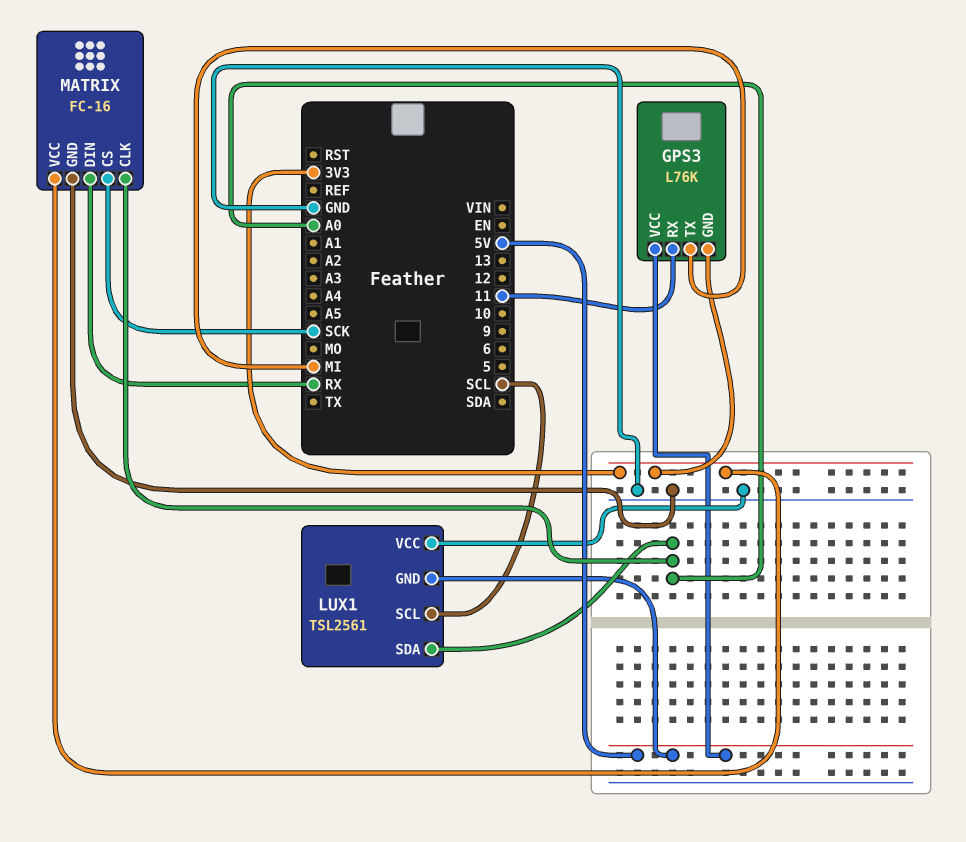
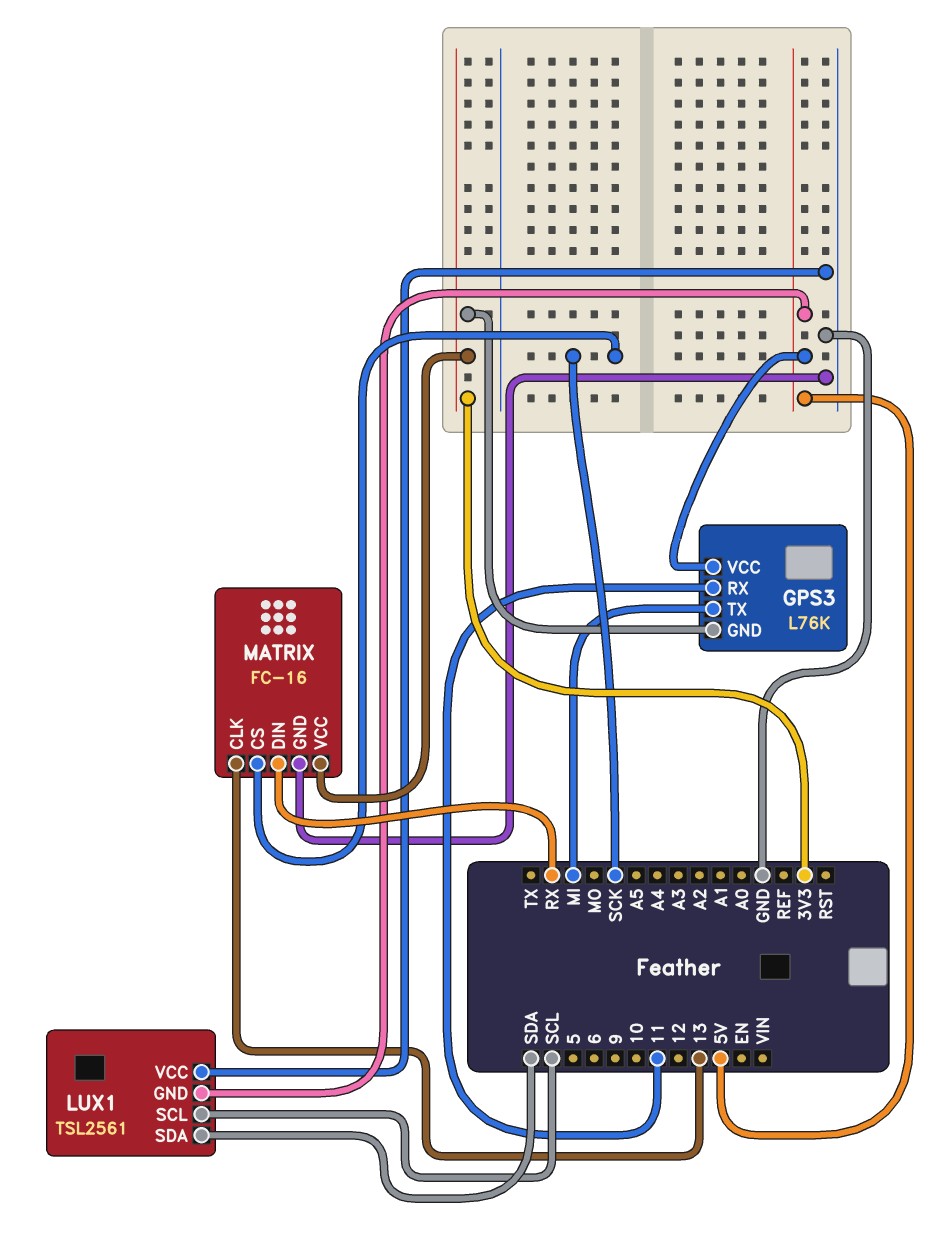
LUX1 pin SDA: A0 -> SDA
MATRIX pin CLK: A0 -> 13

